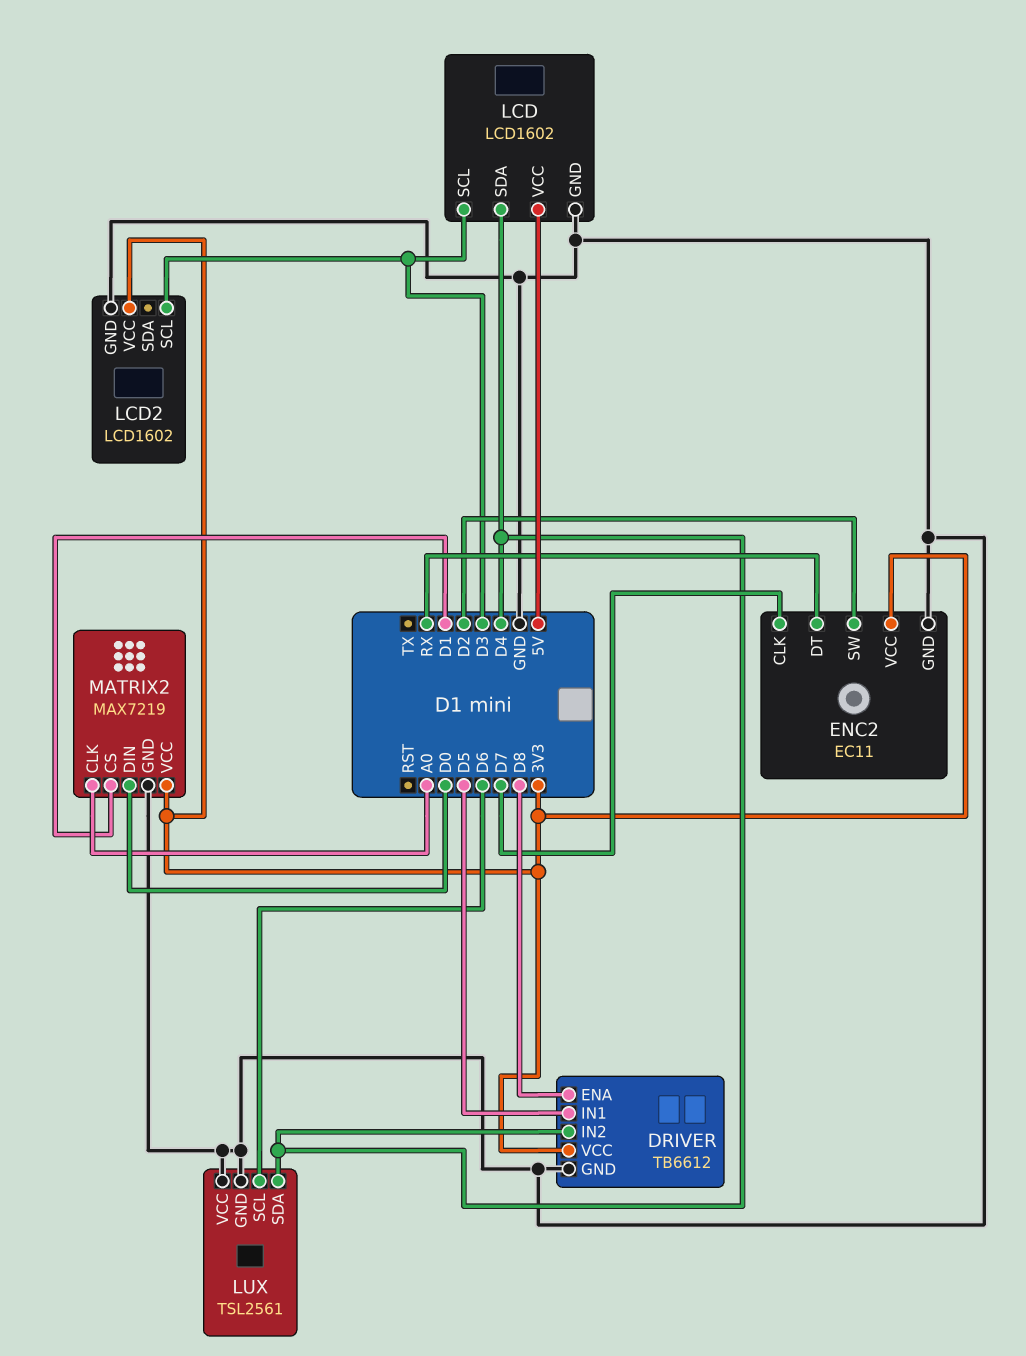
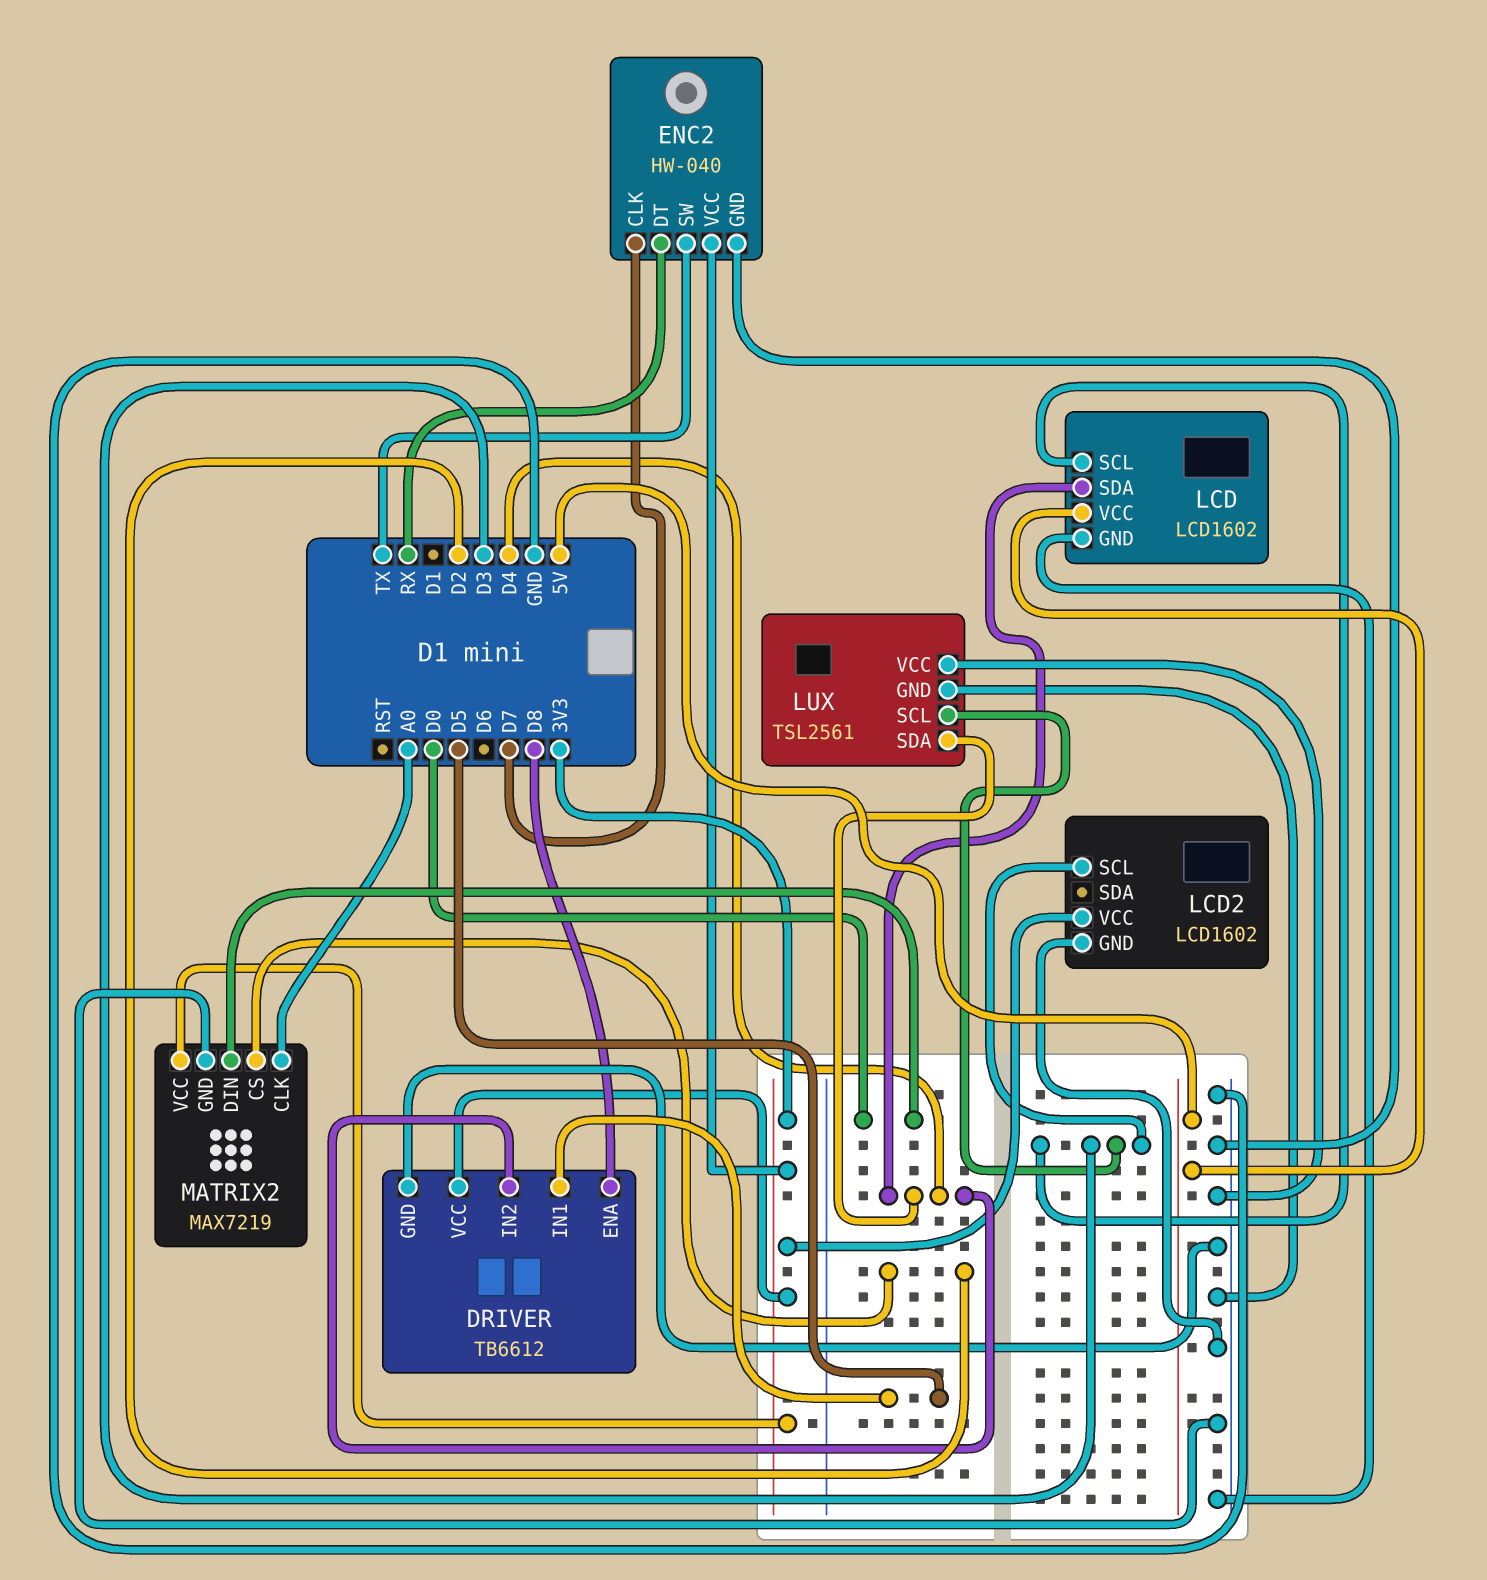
ENC2: EC11 -> HW-040
ENC2 pin SW: D2 -> TX
LUX pin SCL: D6 -> D3
MATRIX2 pin CS: D1 -> D2

